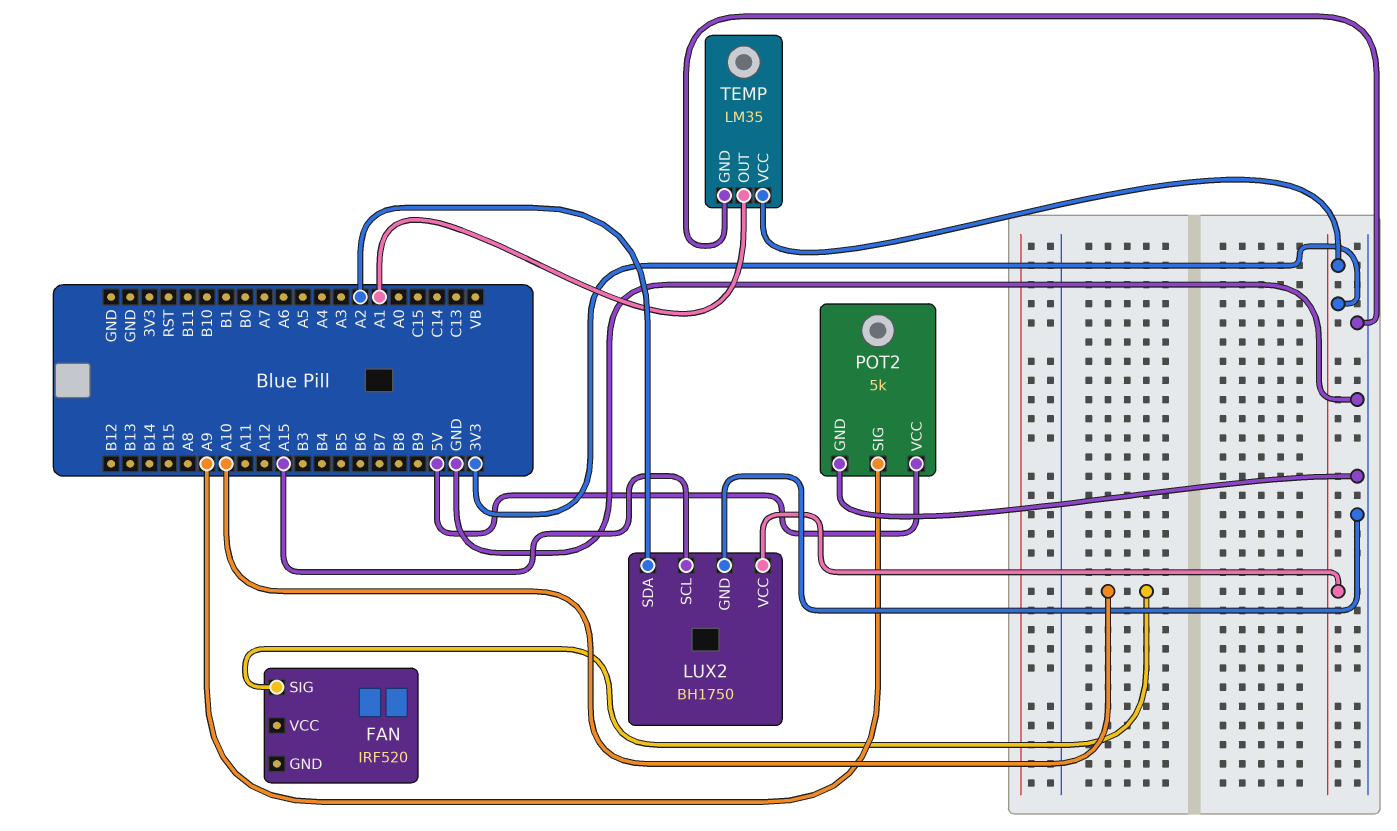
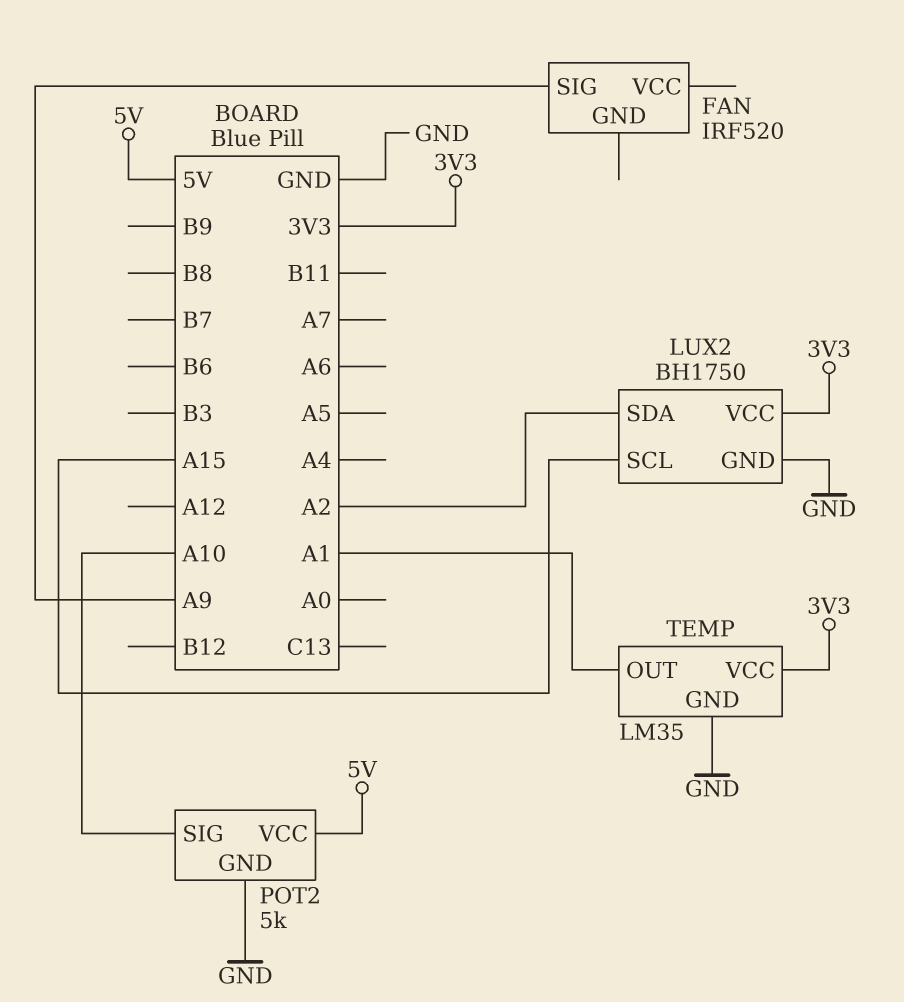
FAN pin SIG: A10 -> A9
POT2 pin SIG: A9 -> A10

